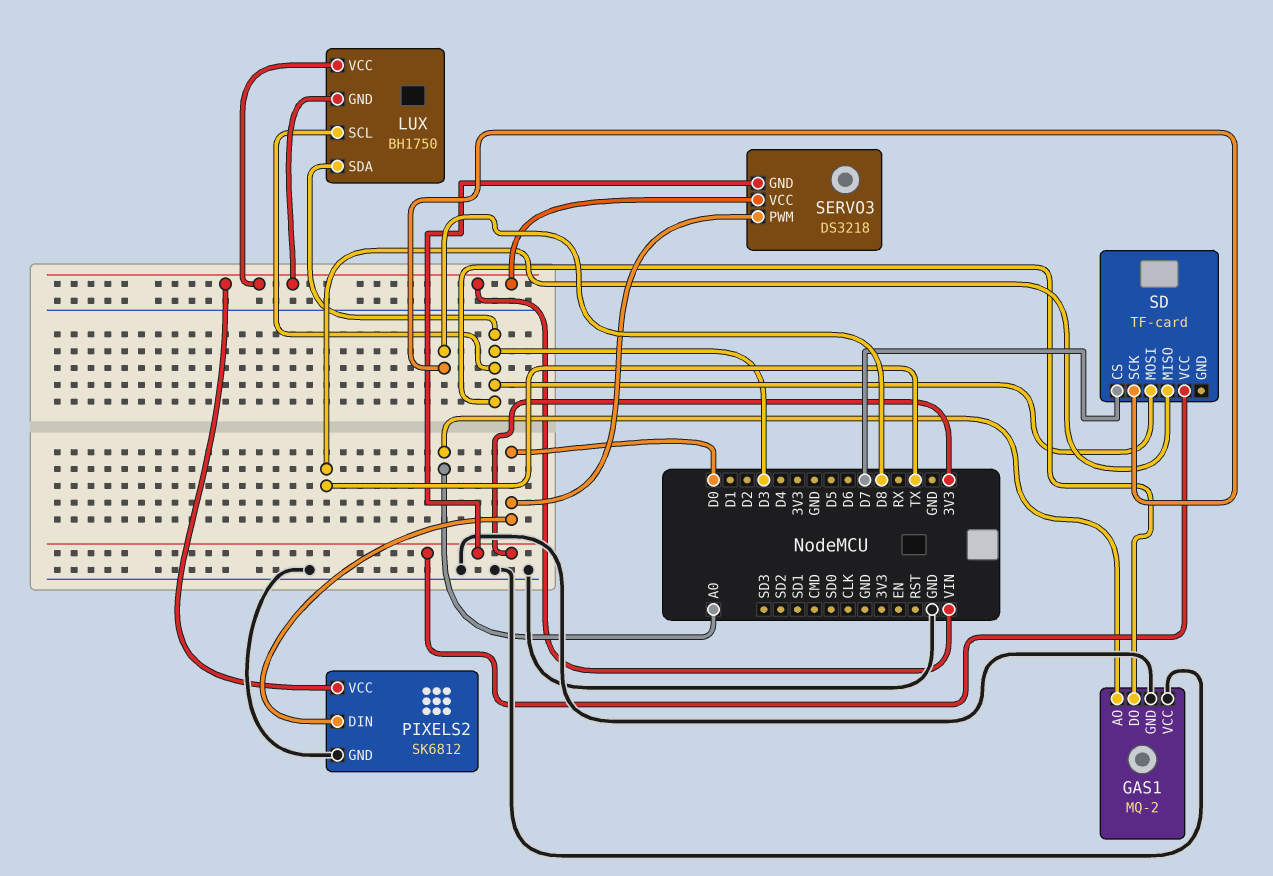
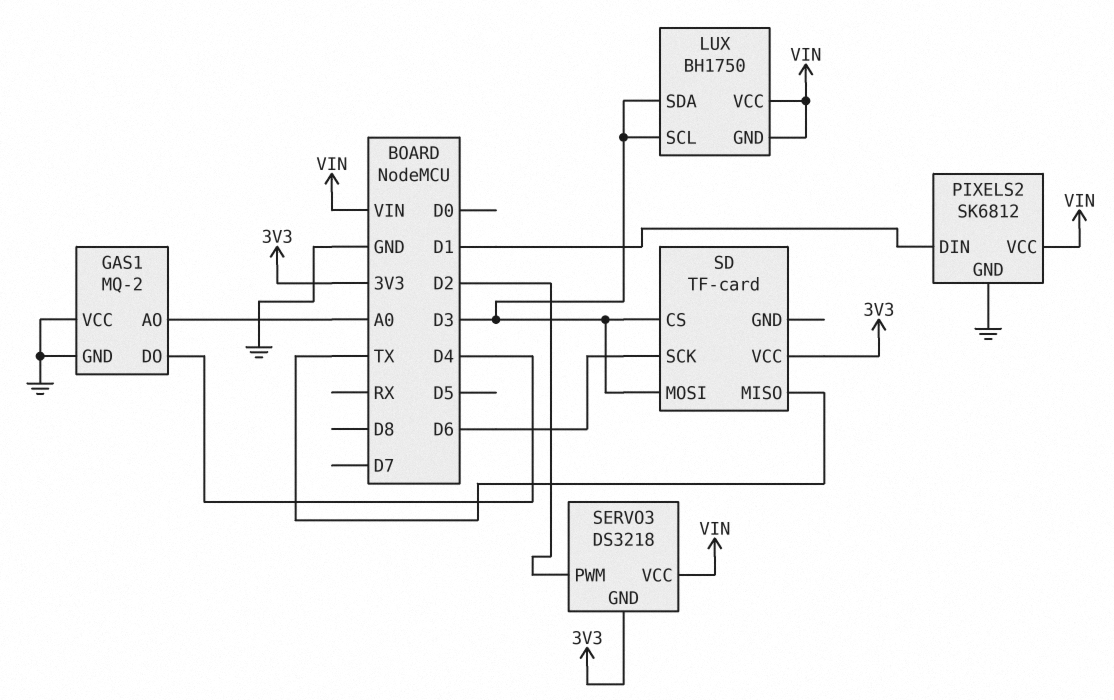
GAS1 pin DO: D3 -> D4
PIXELS2 pin DIN: D0 -> D1
SD pin CS: D7 -> D3
SD pin SCK: D8 -> D6
SERVO3 pin PWM: D0 -> D2

